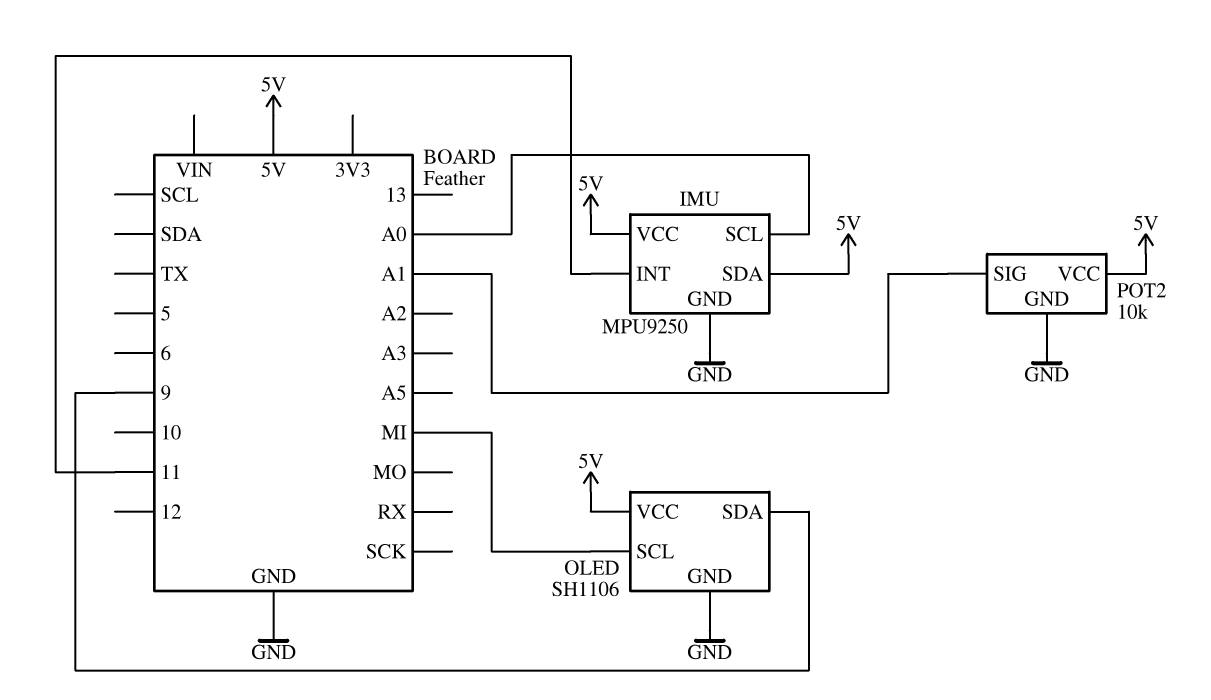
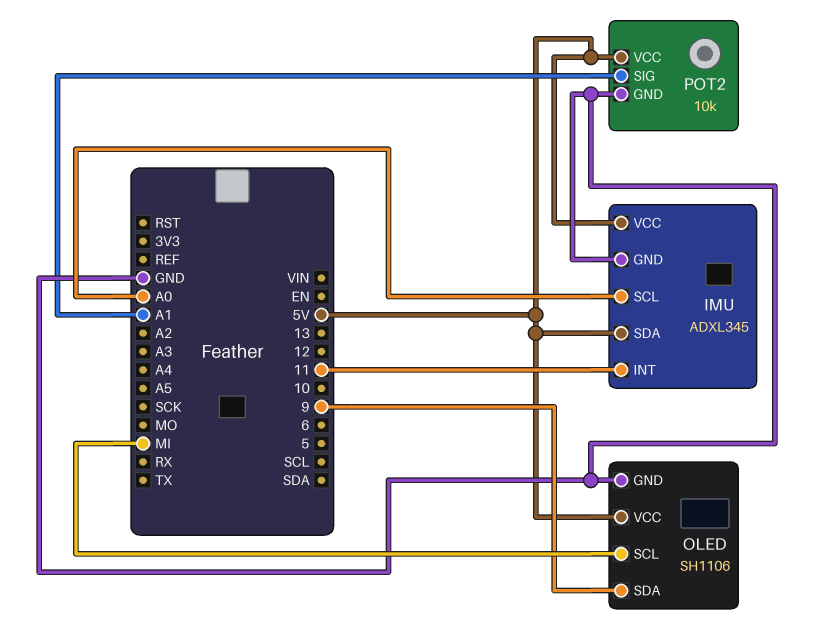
IMU: MPU9250 -> ADXL345

